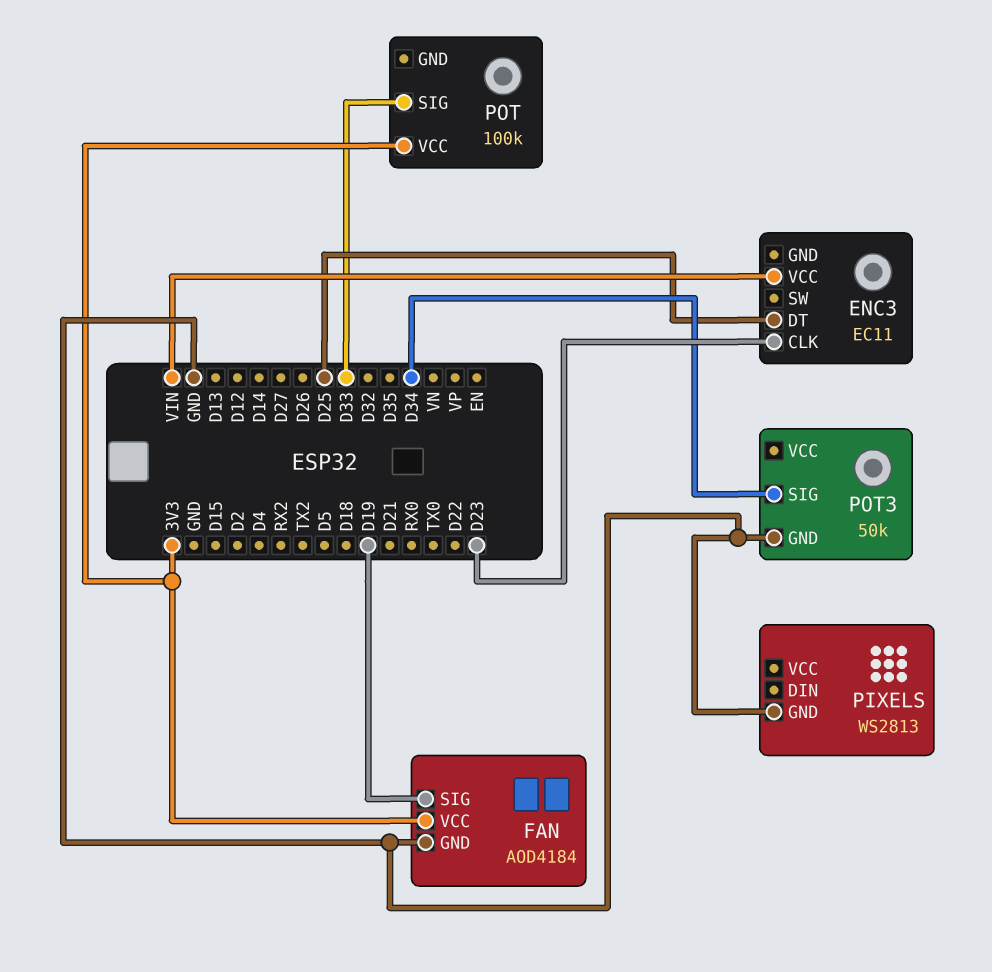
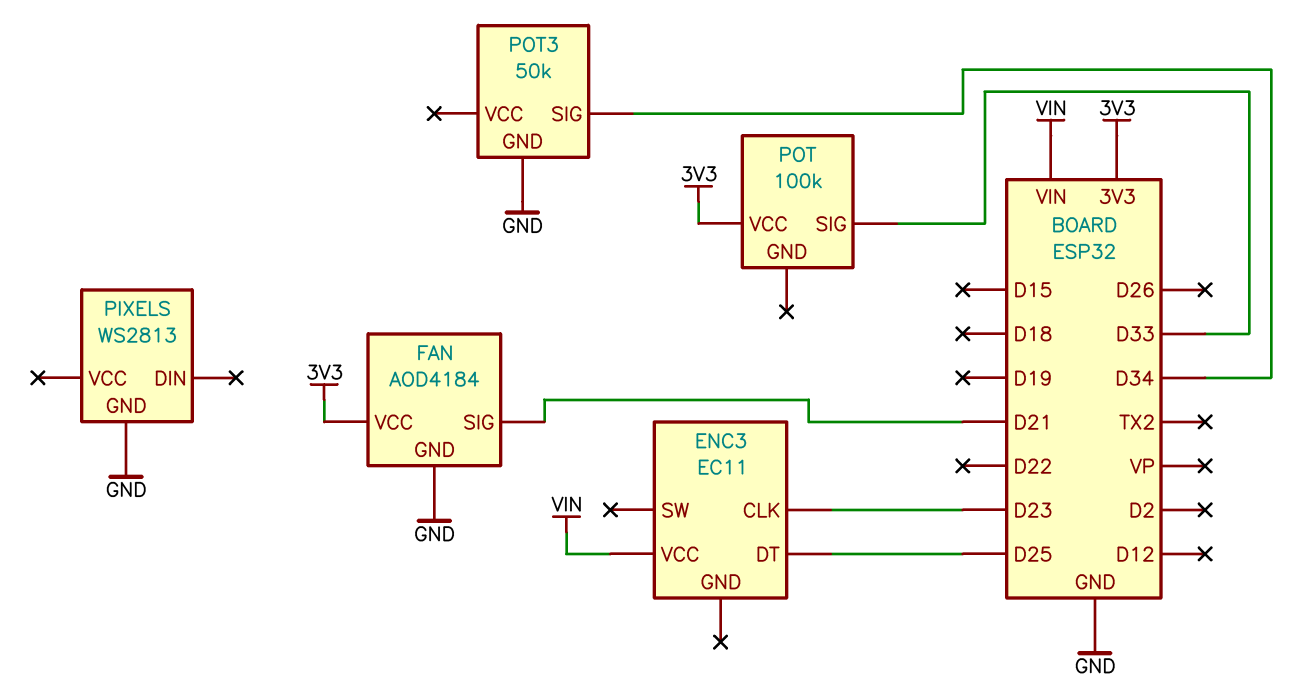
FAN pin SIG: D19 -> D21

